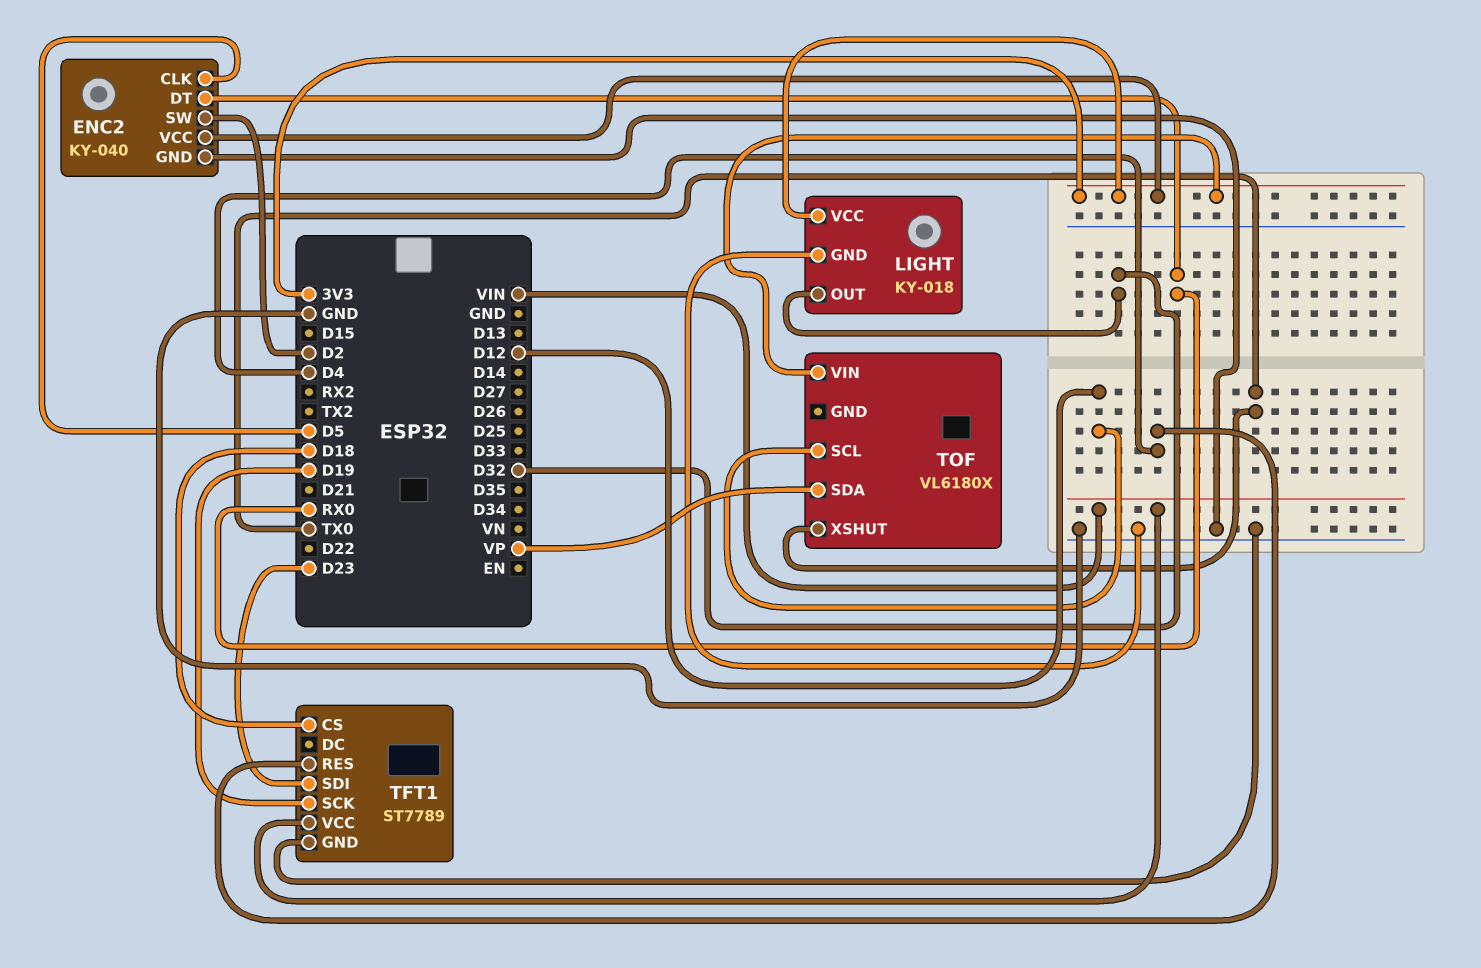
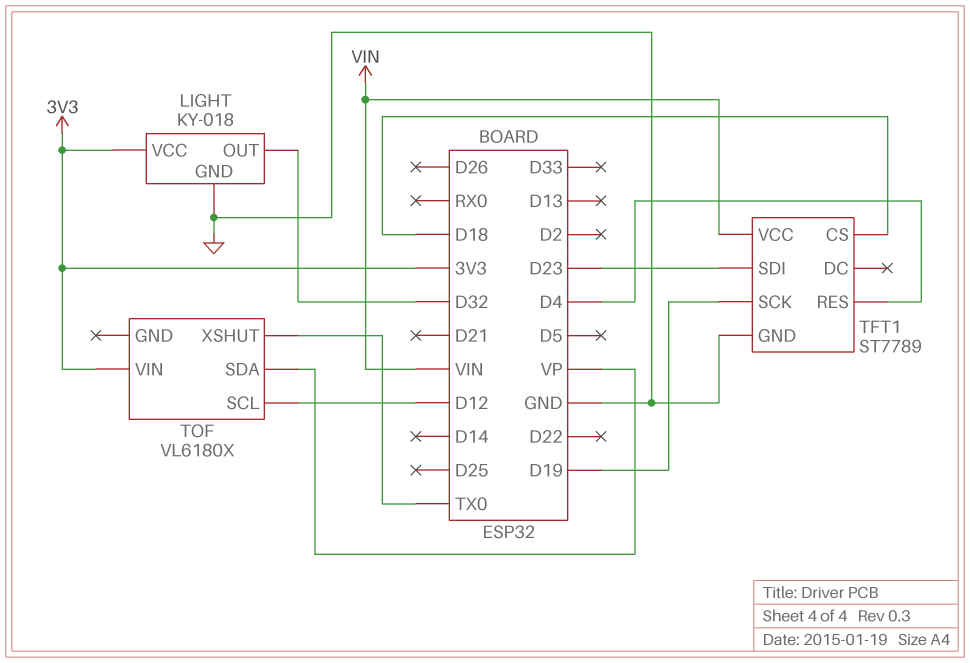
ENC2: KY-040 -> none
ENC2 pin CLK: D5 -> none
ENC2 pin DT: RX0 -> none
ENC2 pin GND: GND -> none
ENC2 pin SW: D2 -> none
ENC2 pin VCC: 3V3 -> none

